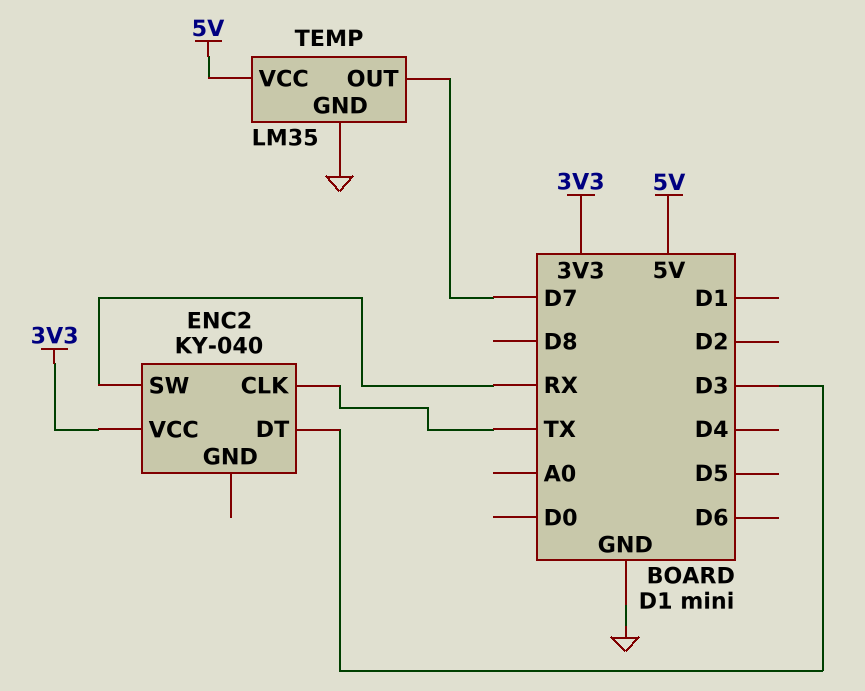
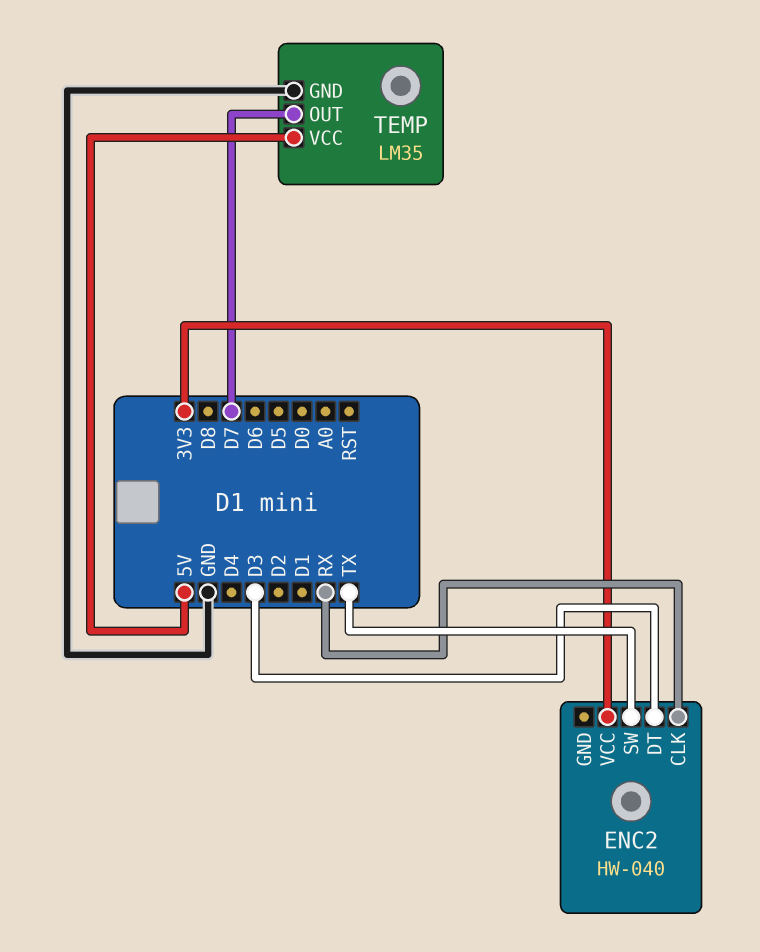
ENC2: KY-040 -> HW-040
ENC2 pin CLK: TX -> RX
ENC2 pin SW: RX -> TX

